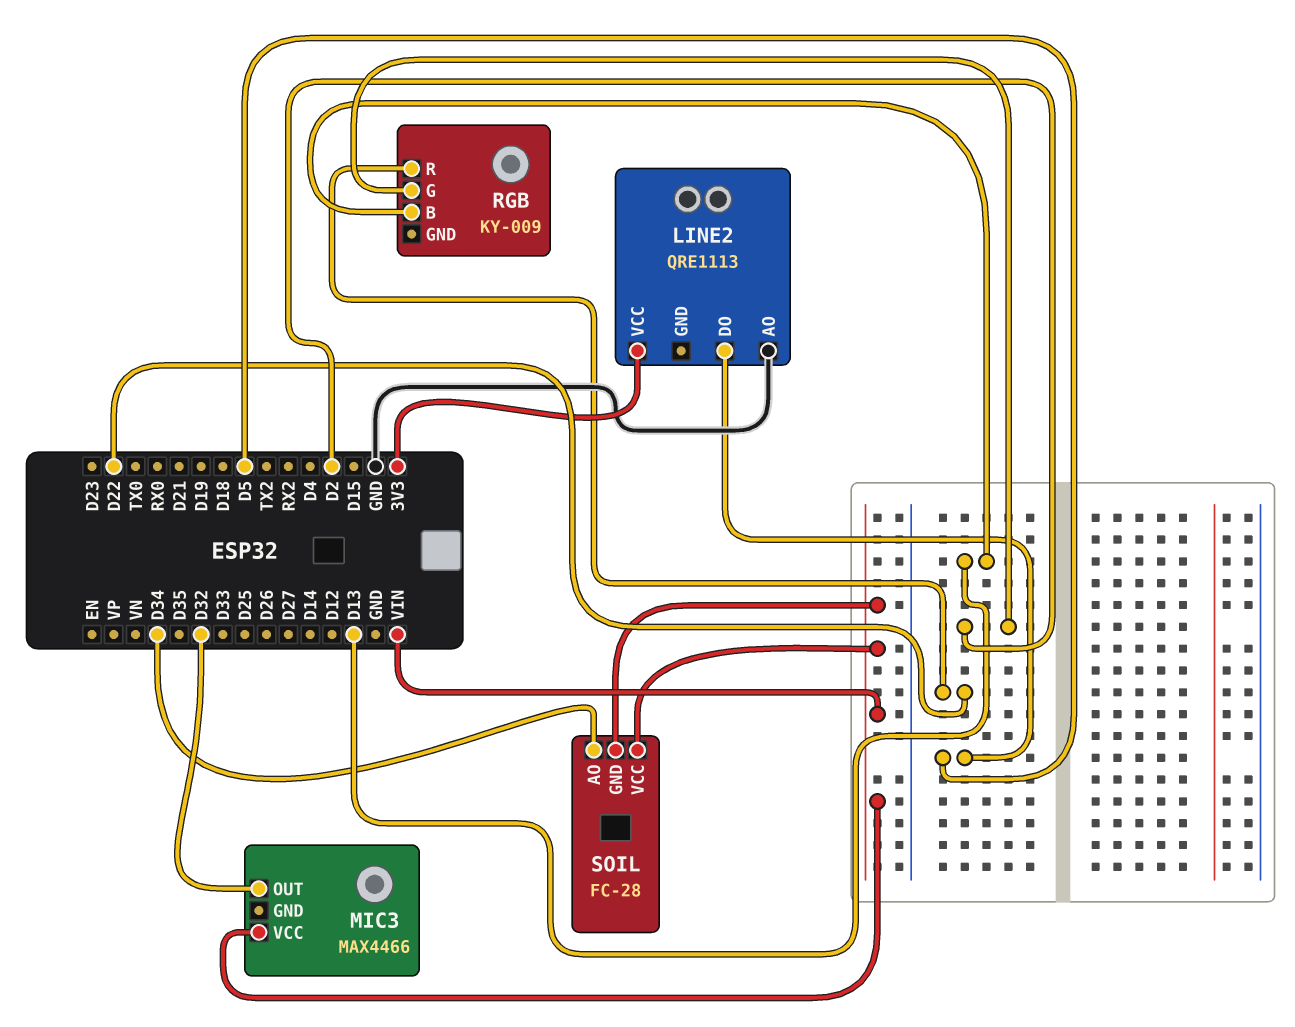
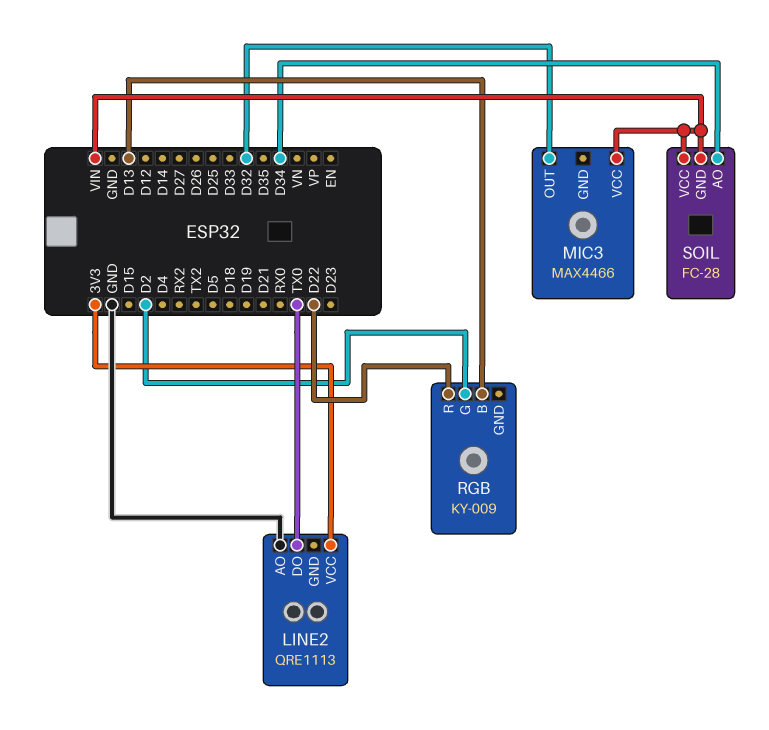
LINE2 pin DO: D5 -> TX0

